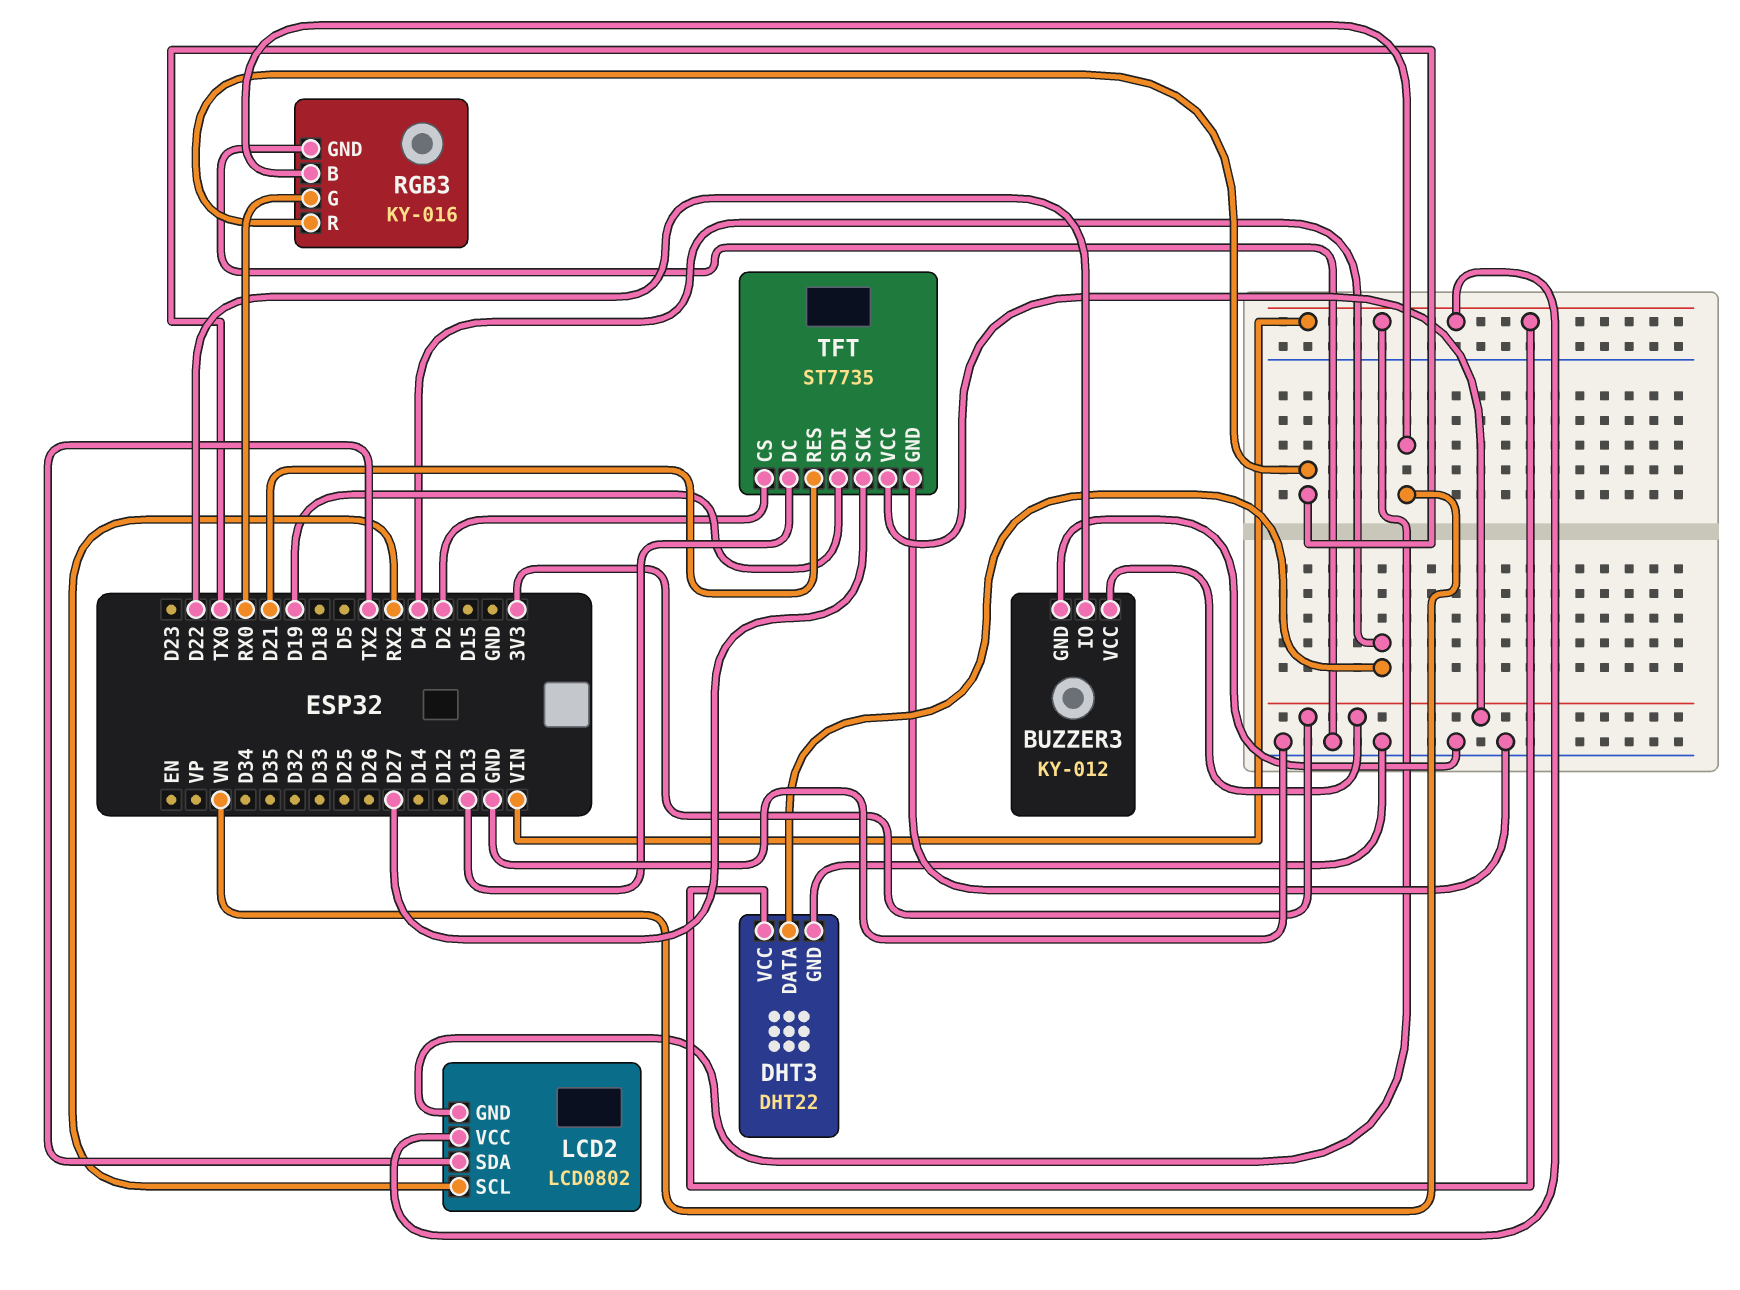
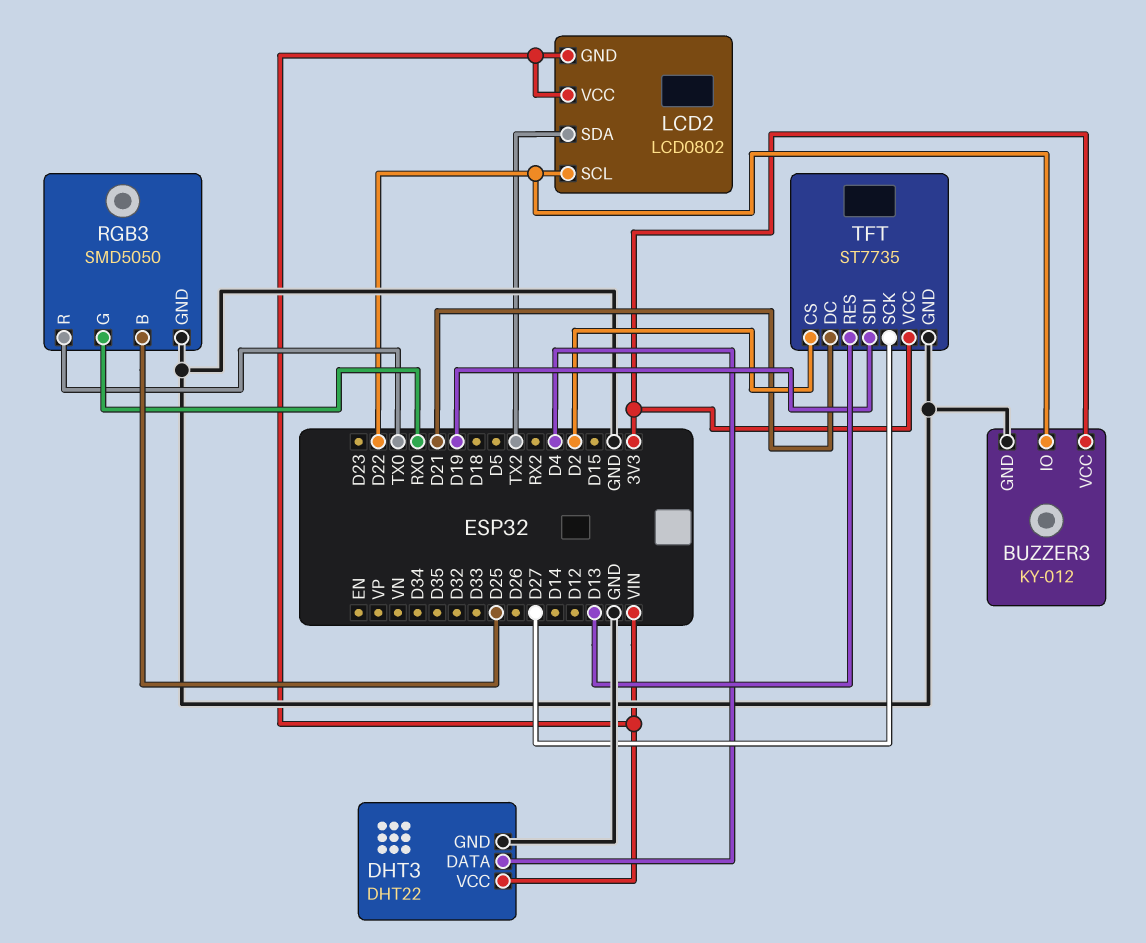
LCD2 pin SCL: RX2 -> D22
RGB3: KY-016 -> SMD5050
RGB3 pin B: VN -> D25
TFT pin DC: D13 -> D21
TFT pin RES: D21 -> D13

